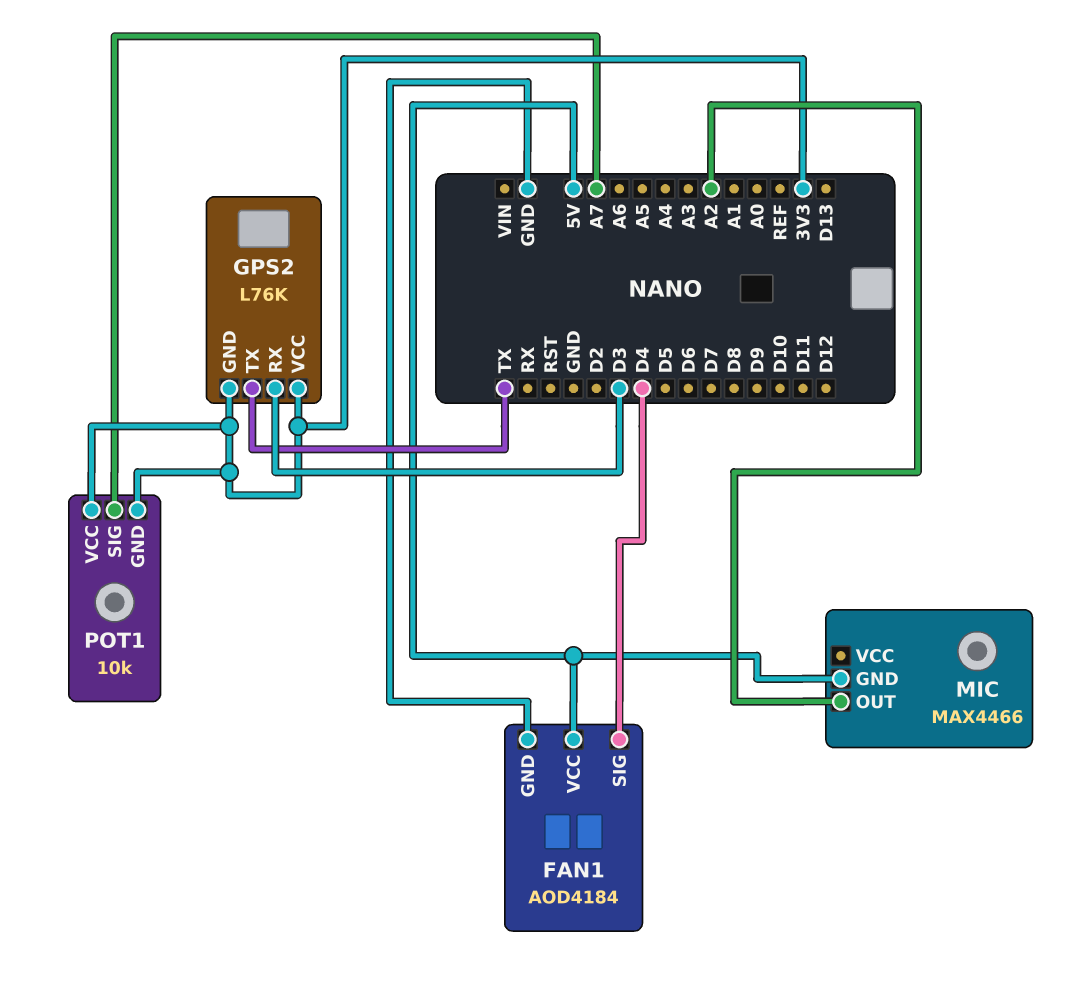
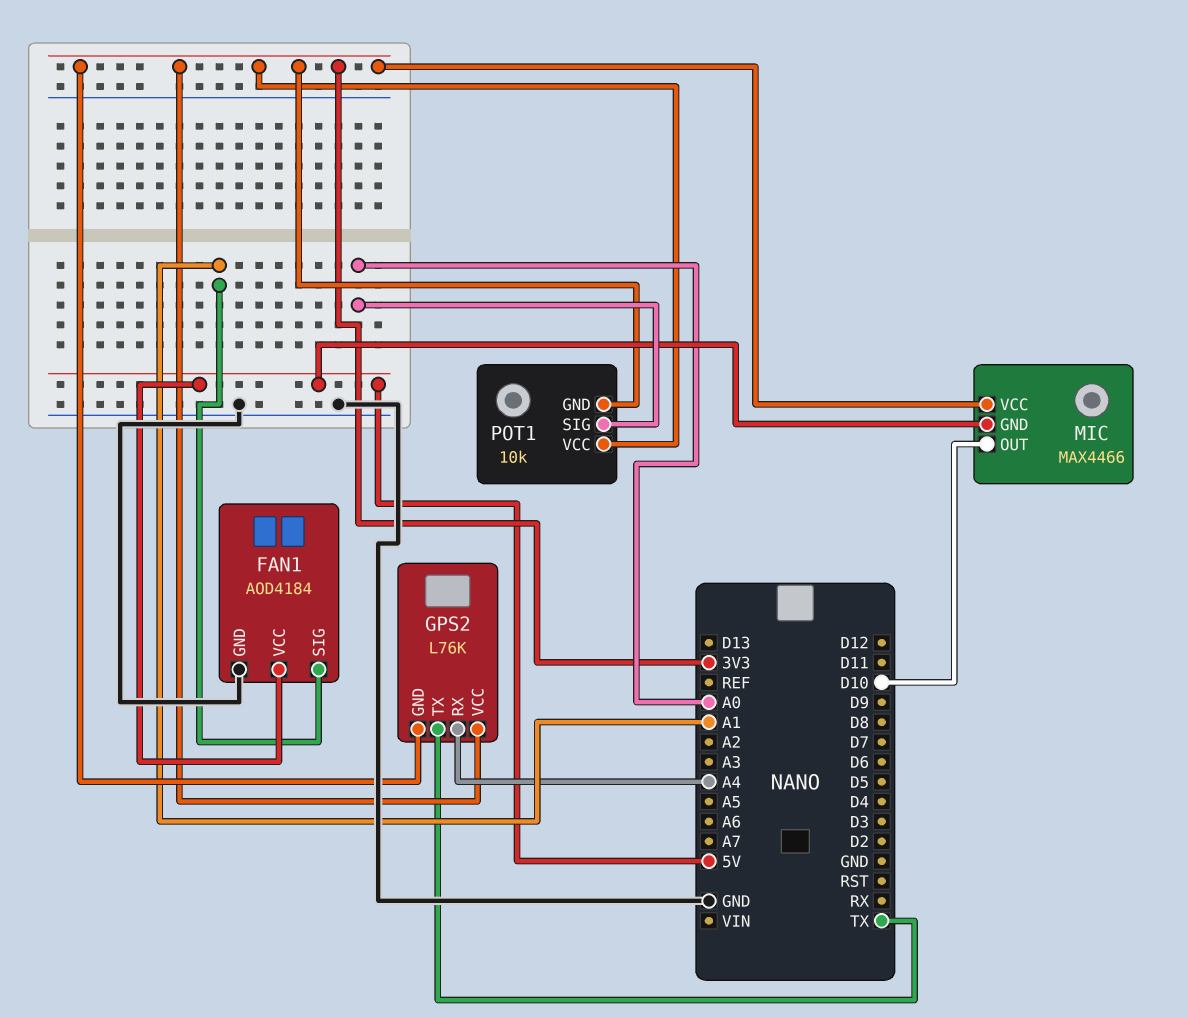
FAN1 pin SIG: D4 -> A1
GPS2 pin RX: D3 -> A4
MIC pin OUT: A2 -> D10
MIC pin VCC: none -> 3V3
POT1 pin SIG: A7 -> A0

